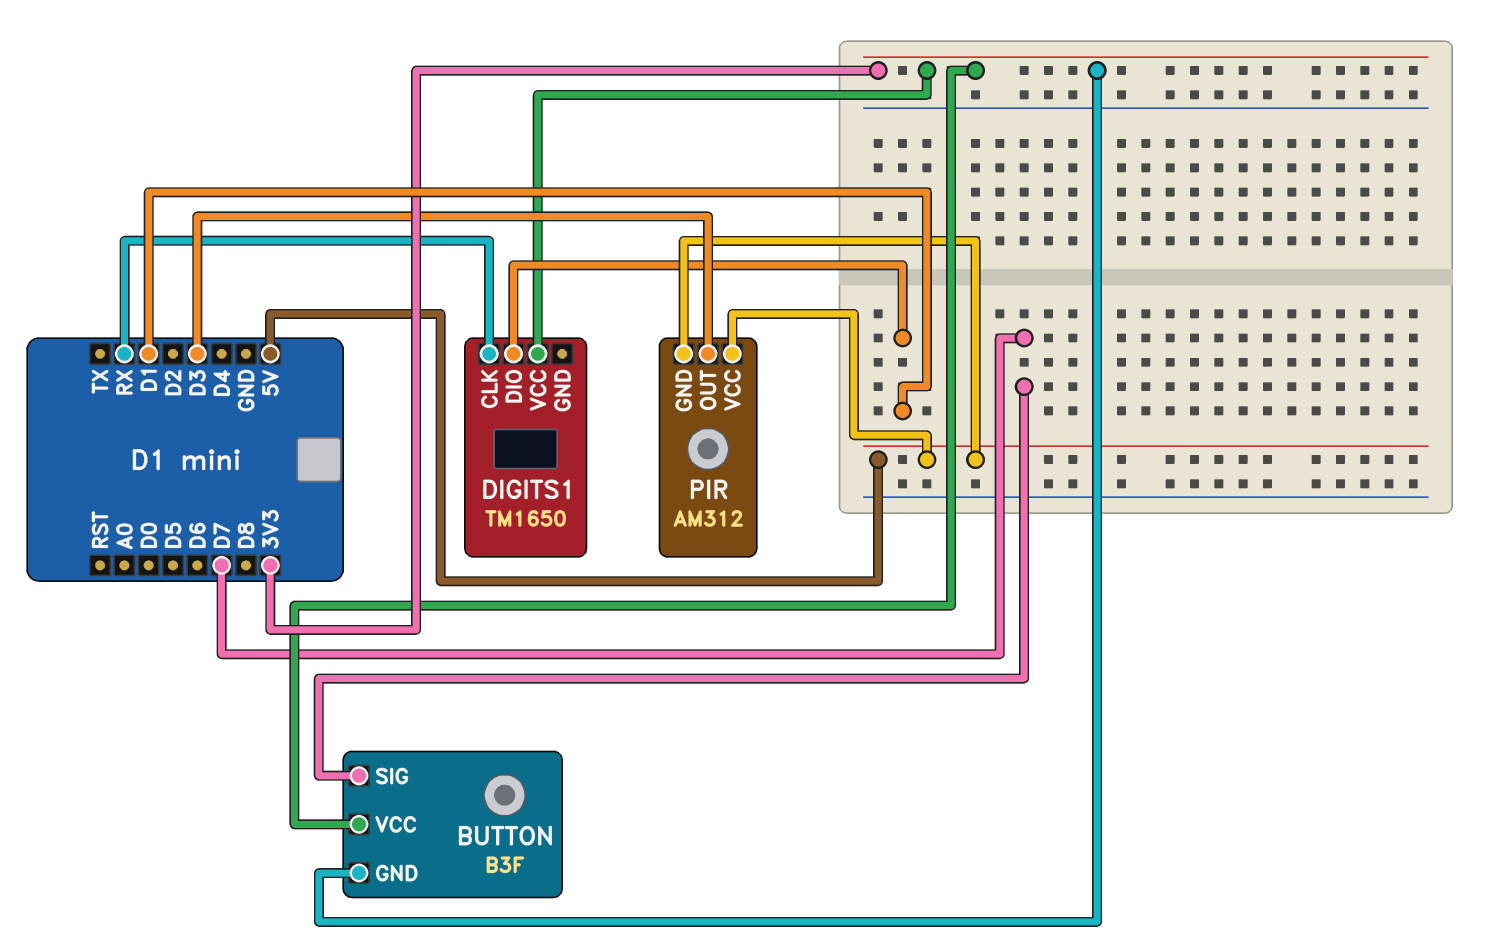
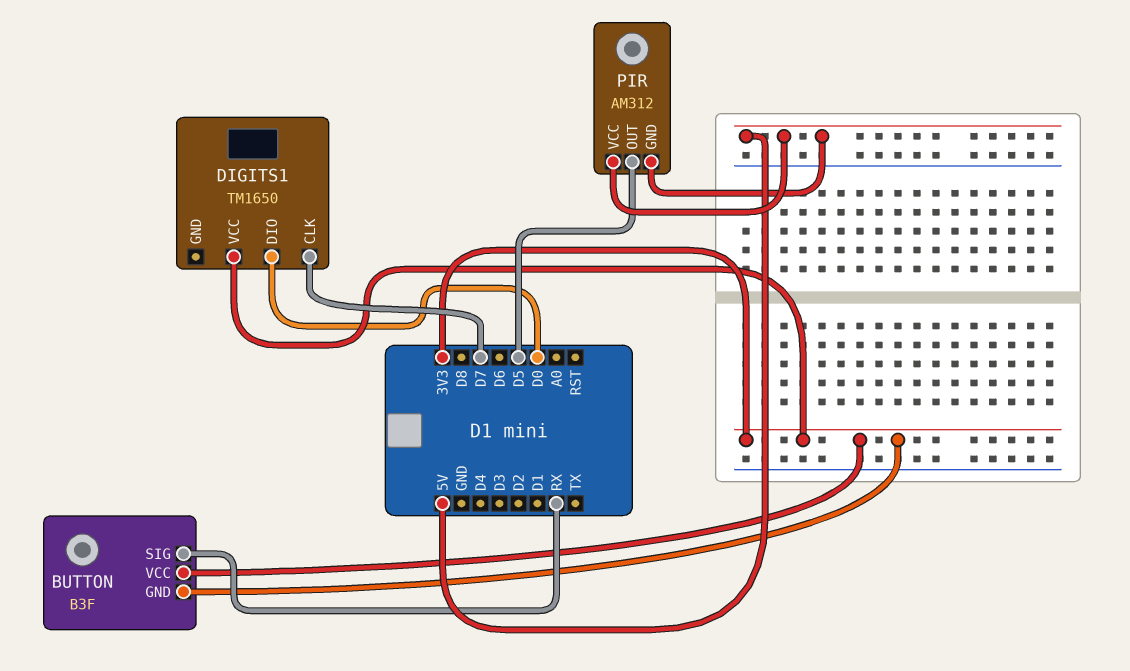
BUTTON pin SIG: D7 -> RX
DIGITS1 pin CLK: RX -> D7
DIGITS1 pin DIO: D1 -> D0
PIR pin OUT: D3 -> D5

